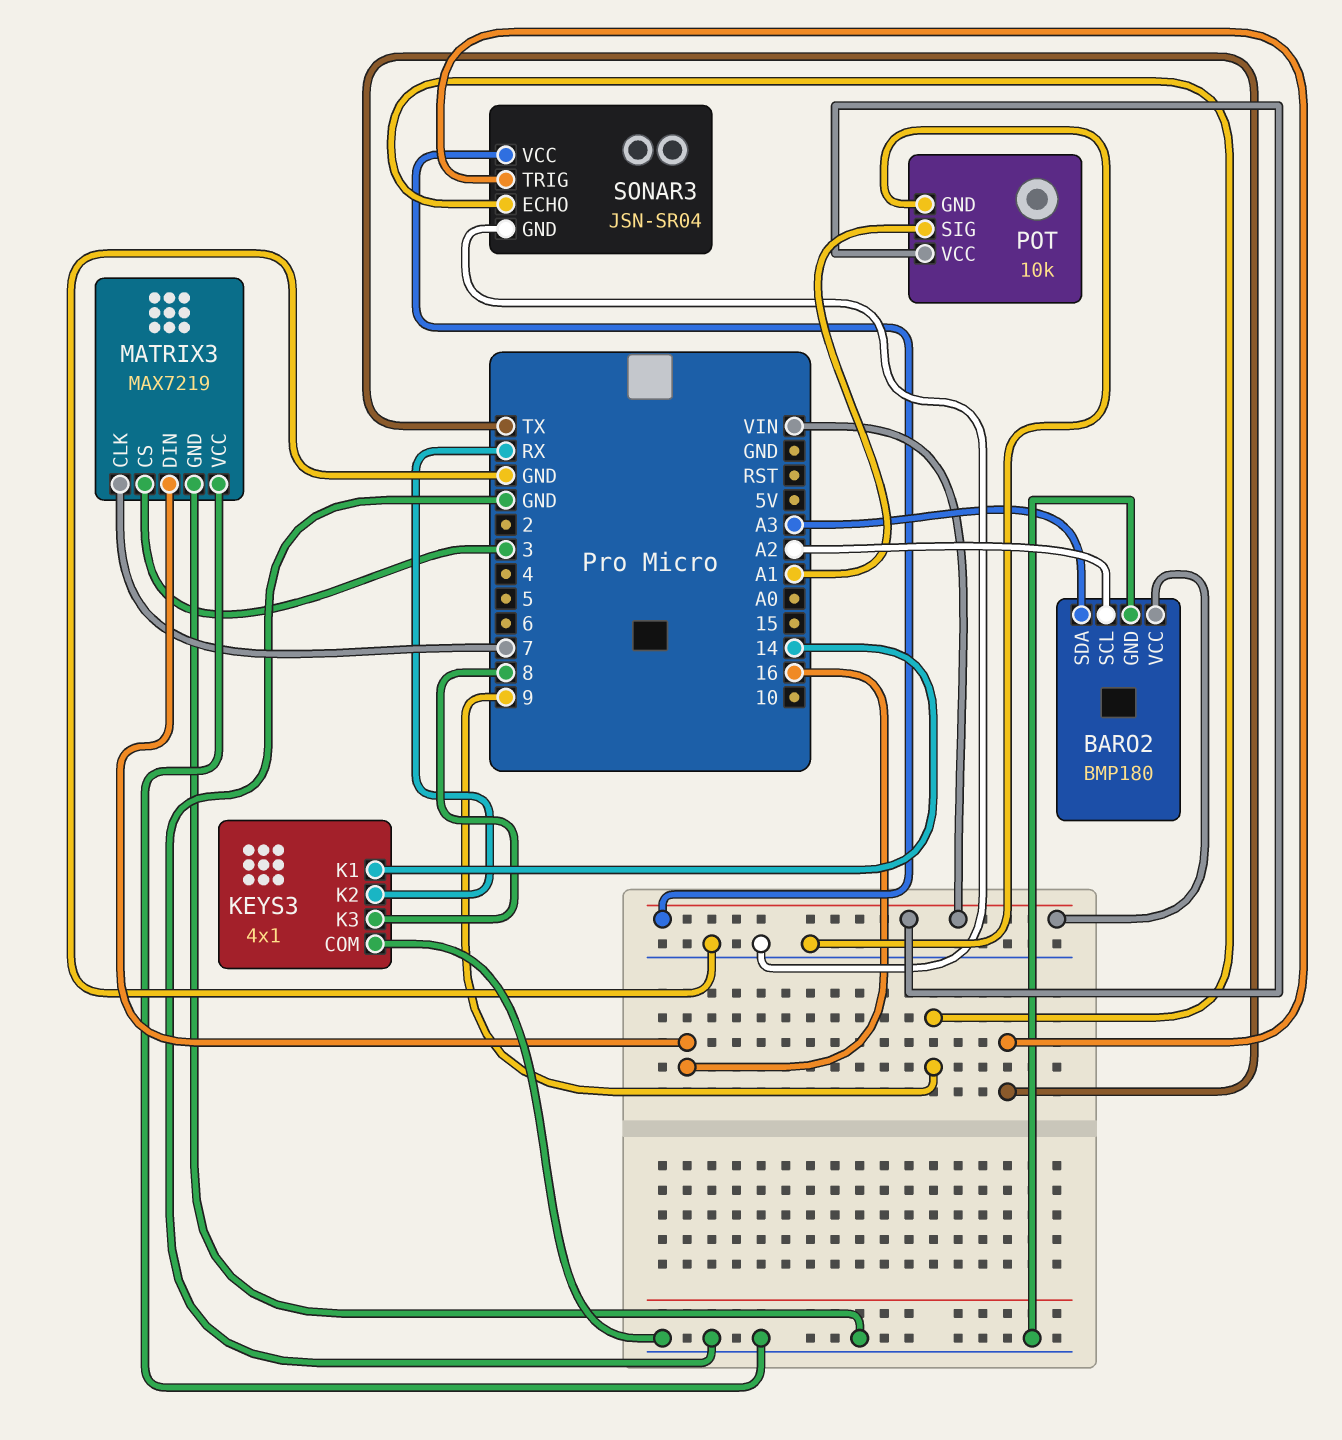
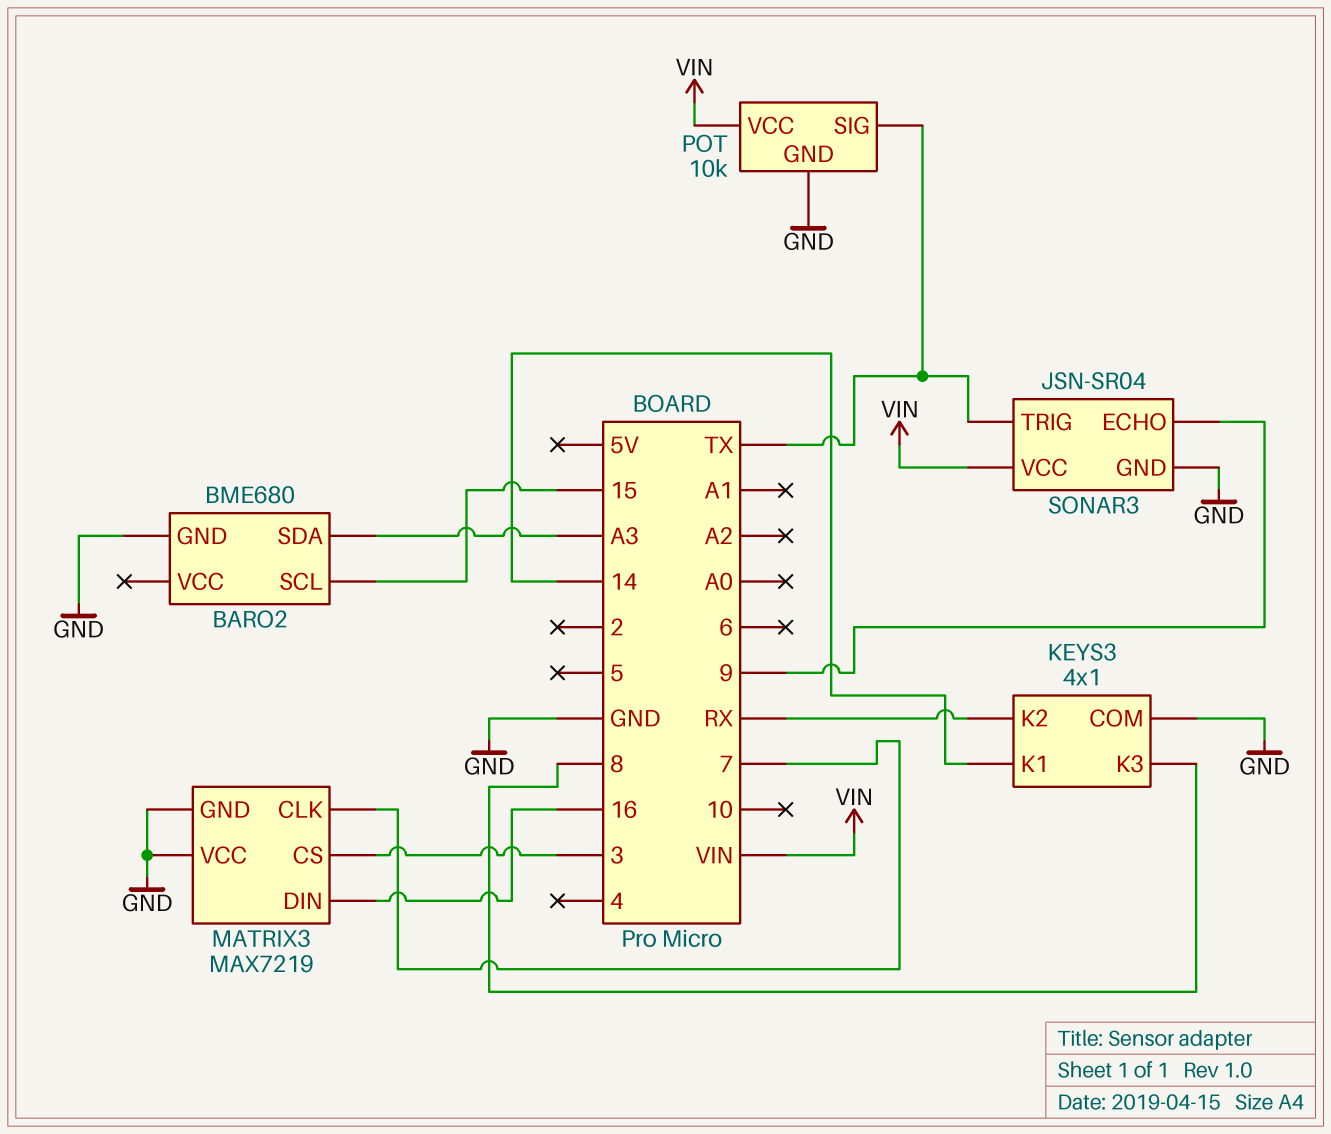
BARO2: BMP180 -> BME680
BARO2 pin SCL: A2 -> 15
BARO2 pin VCC: VIN -> none
POT pin SIG: A1 -> TX

